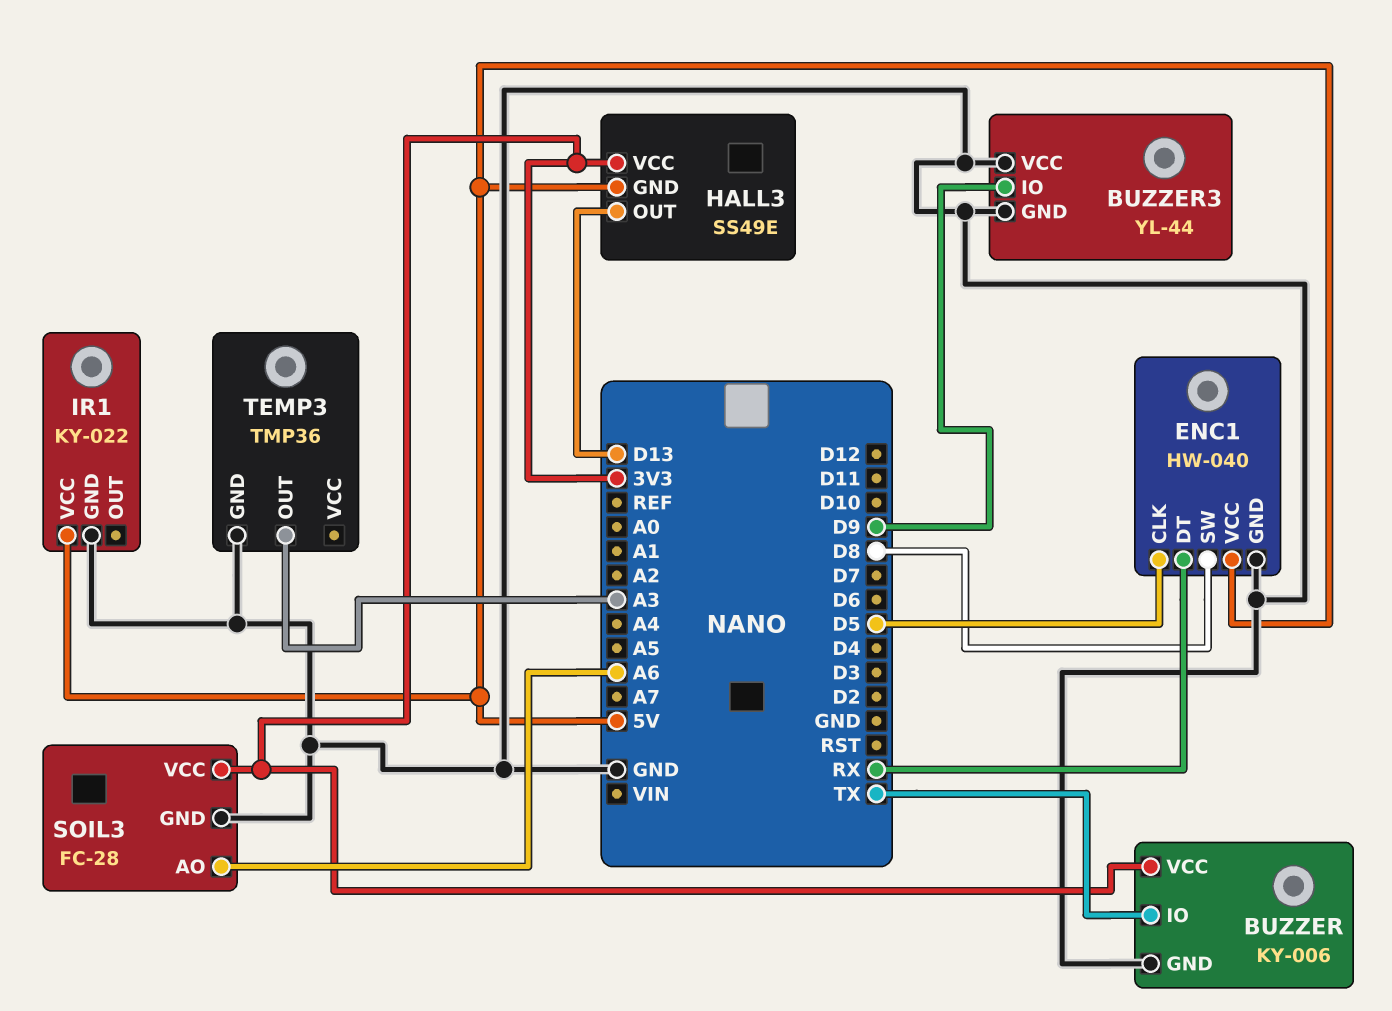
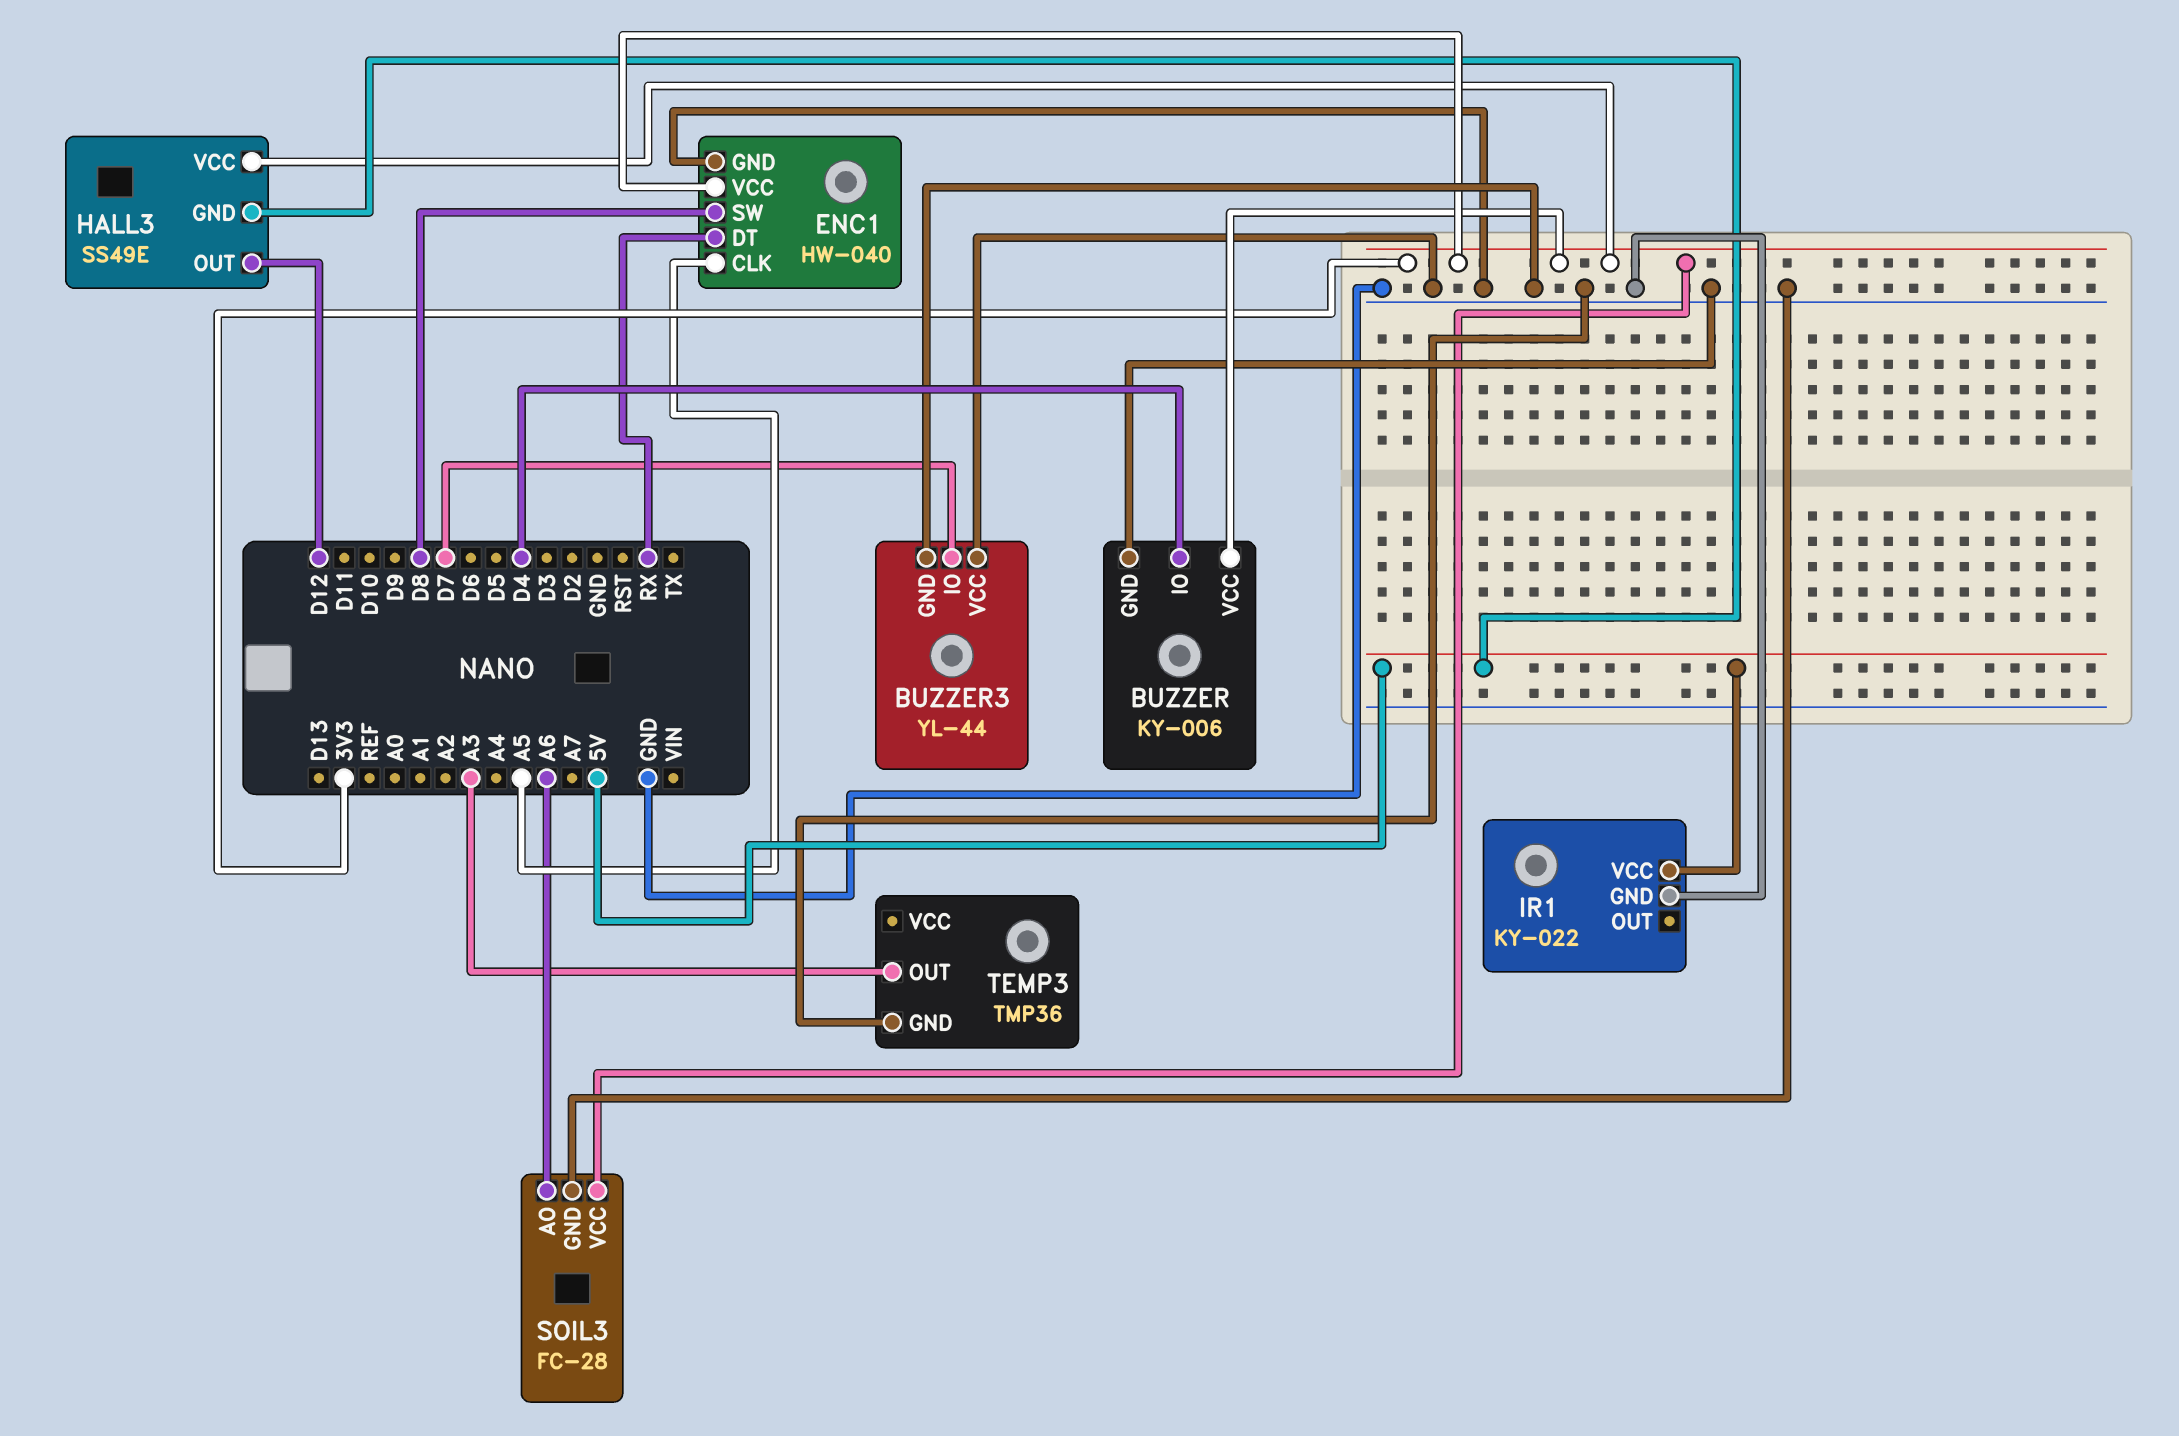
BUZZER pin IO: TX -> D4
BUZZER3 pin IO: D9 -> D7
ENC1 pin CLK: D5 -> A5
ENC1 pin VCC: 5V -> 3V3
HALL3 pin OUT: D13 -> D12

